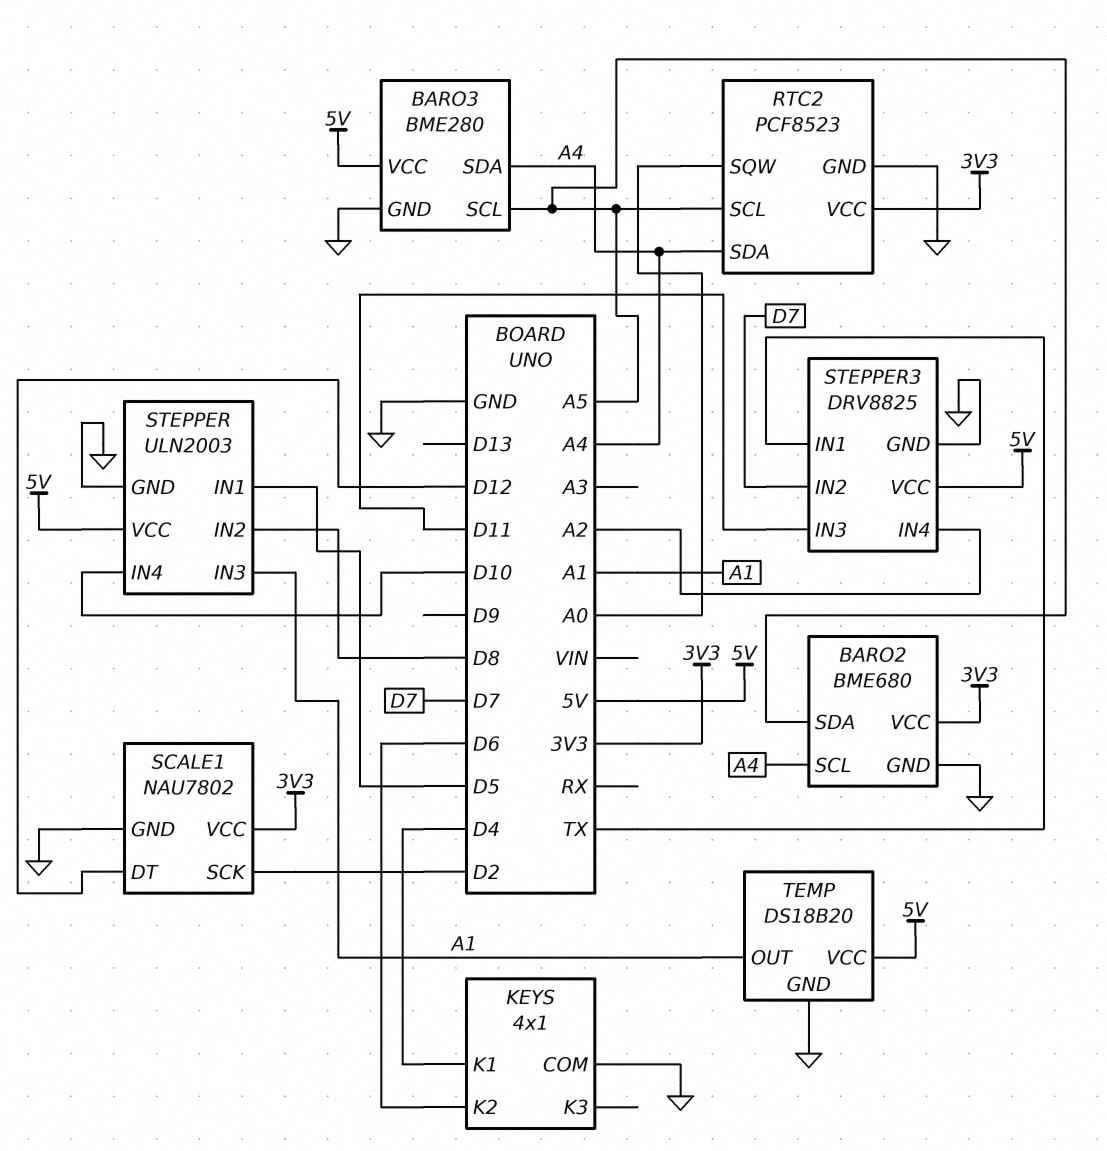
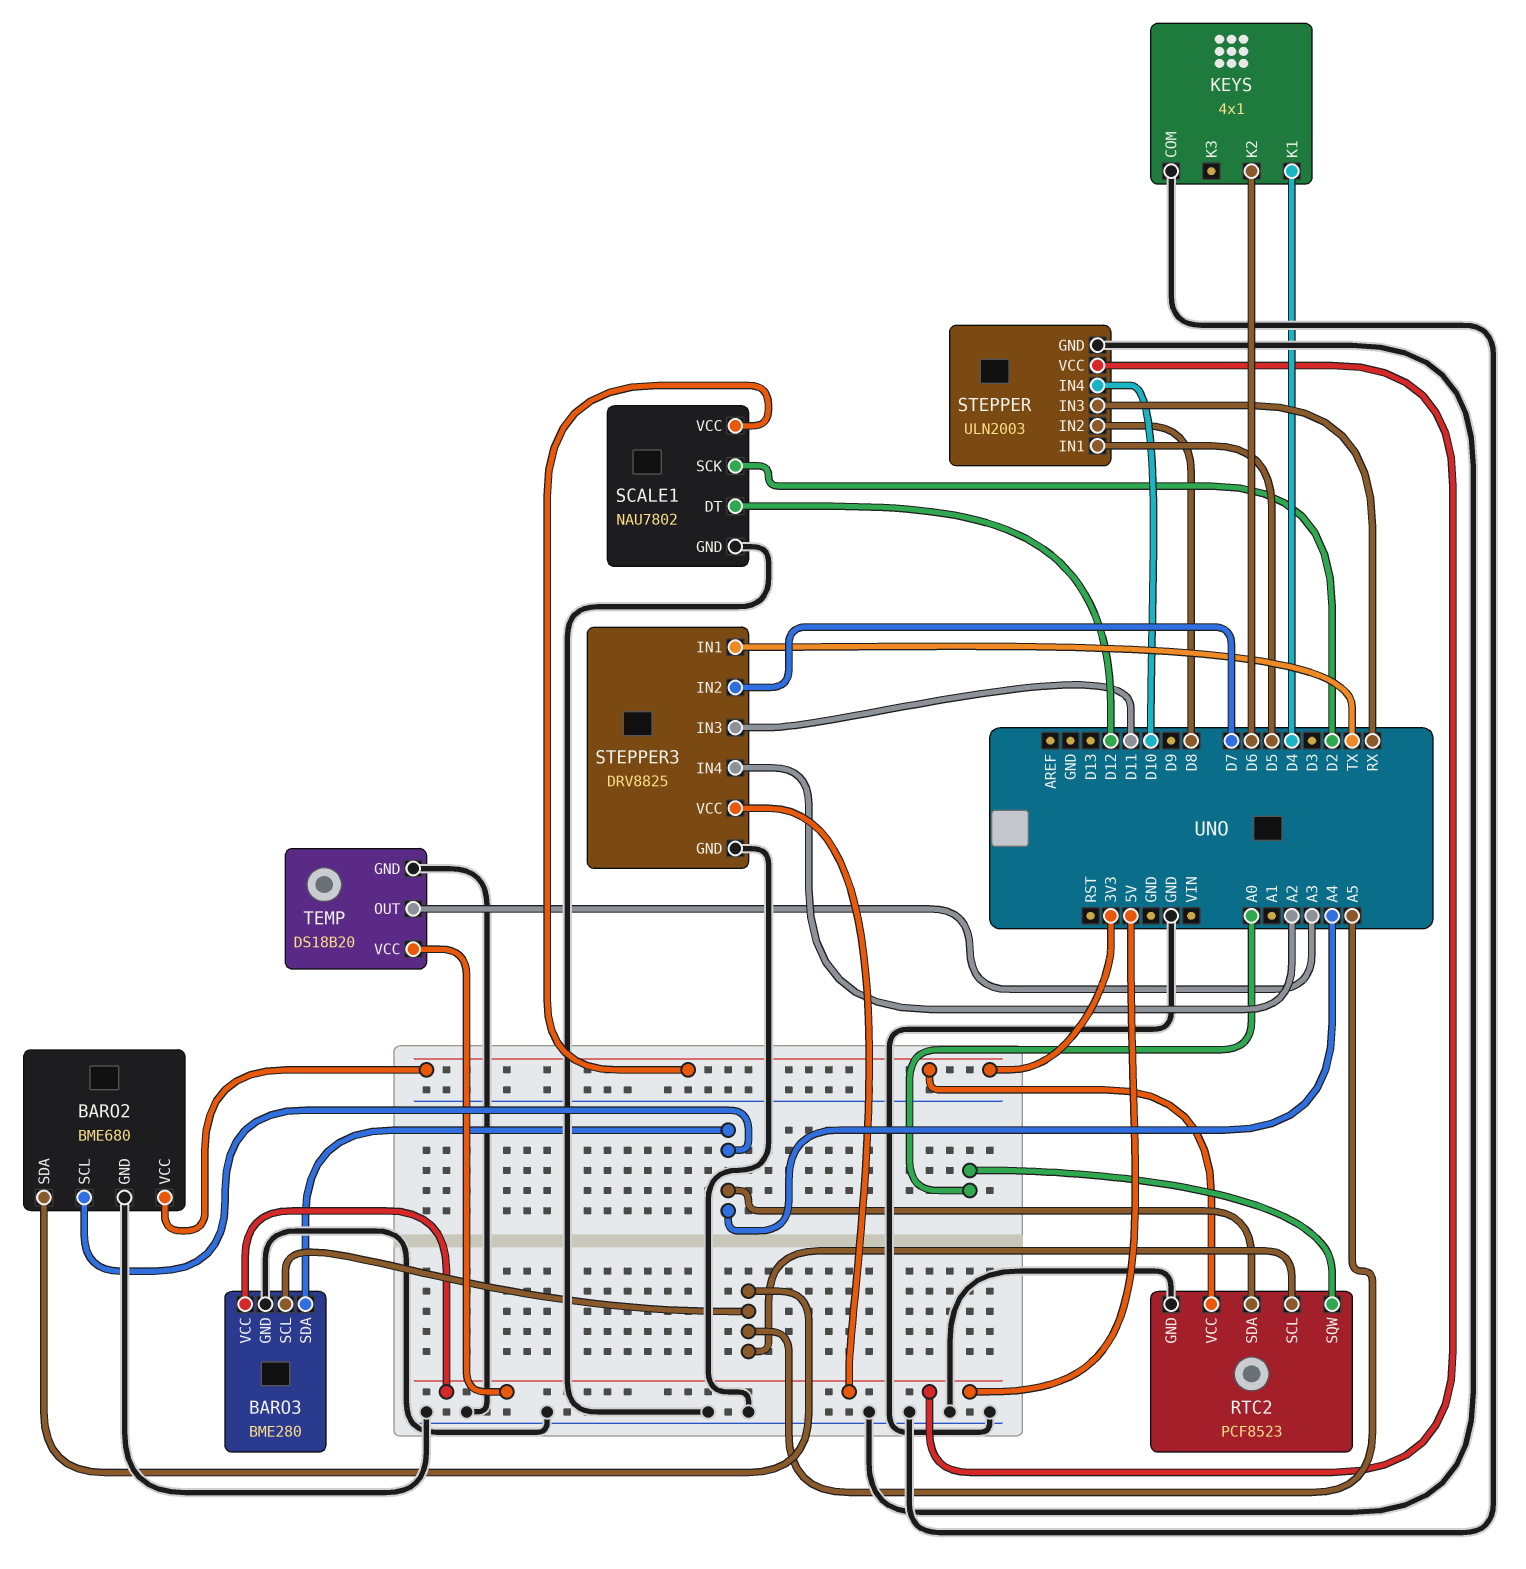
STEPPER pin IN3: A1 -> RX
TEMP pin OUT: A1 -> A3

